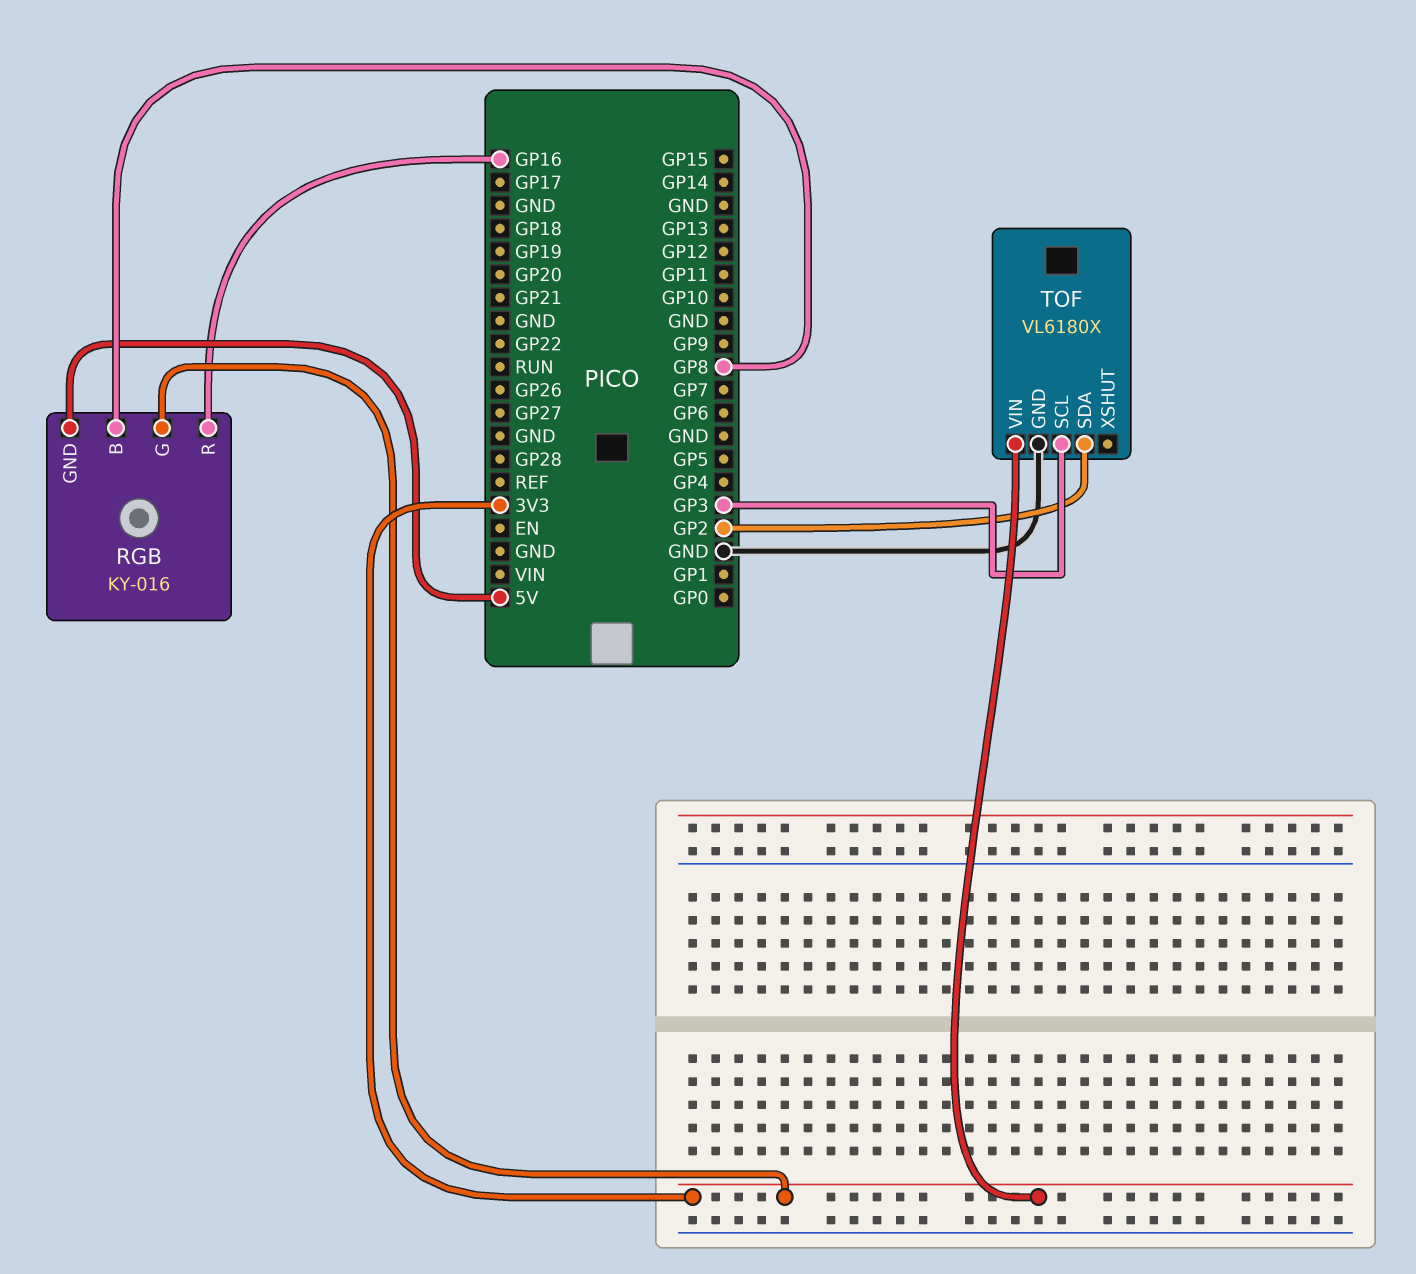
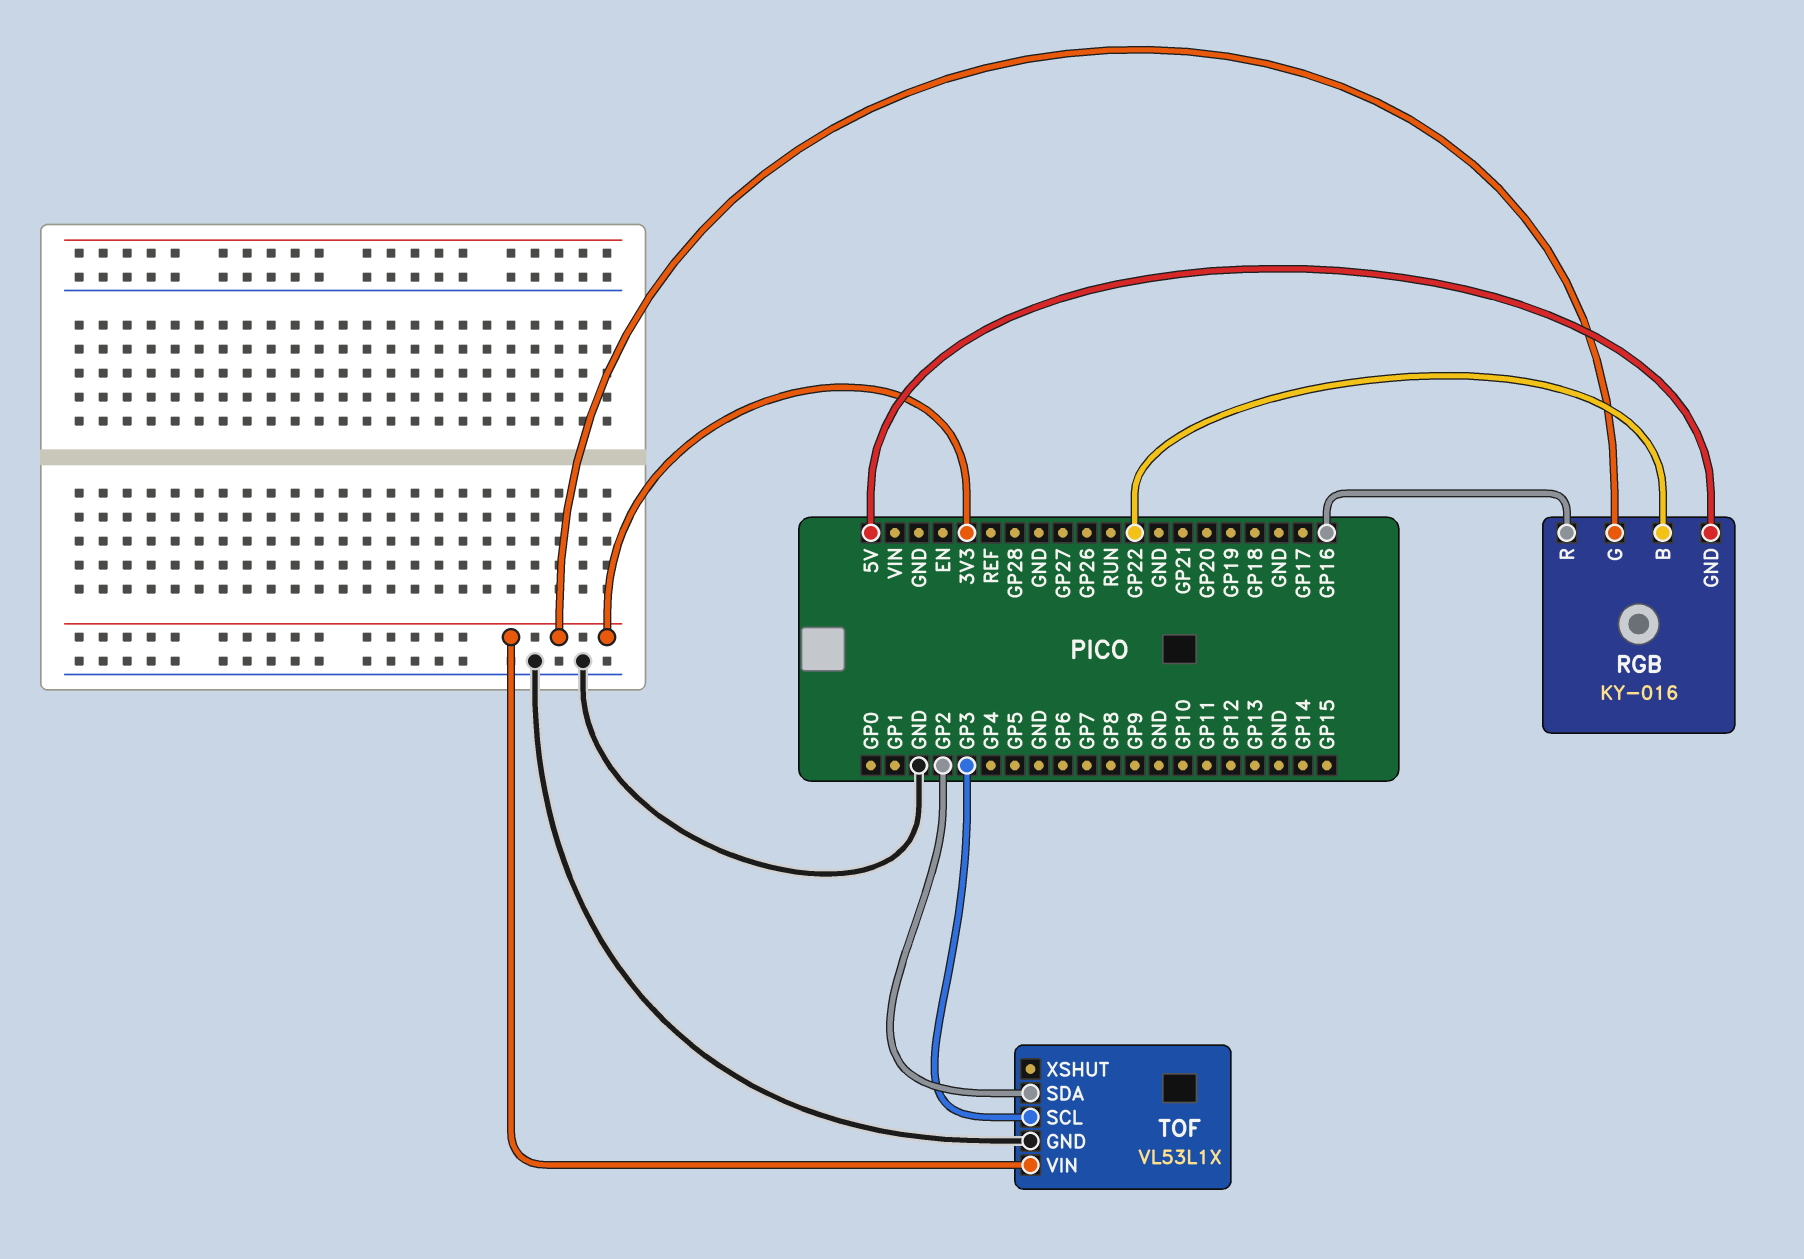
RGB pin B: GP8 -> GP22
TOF: VL6180X -> VL53L1X

